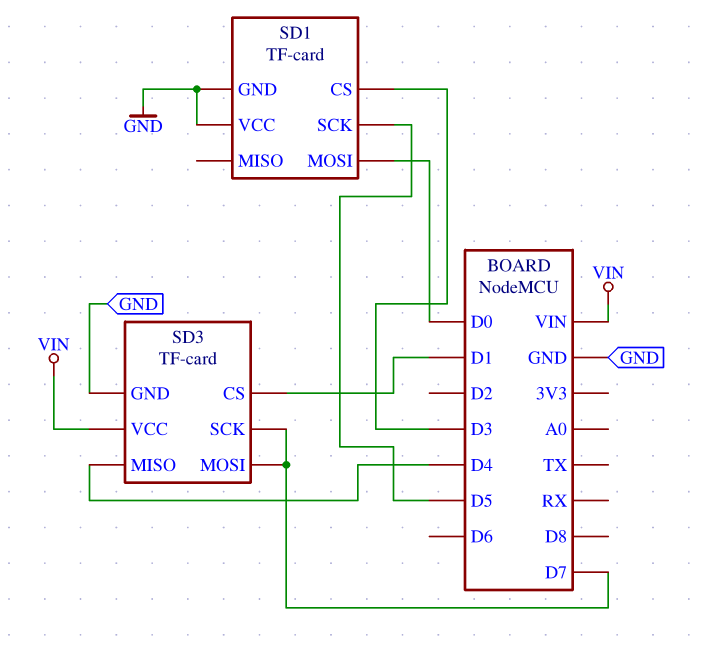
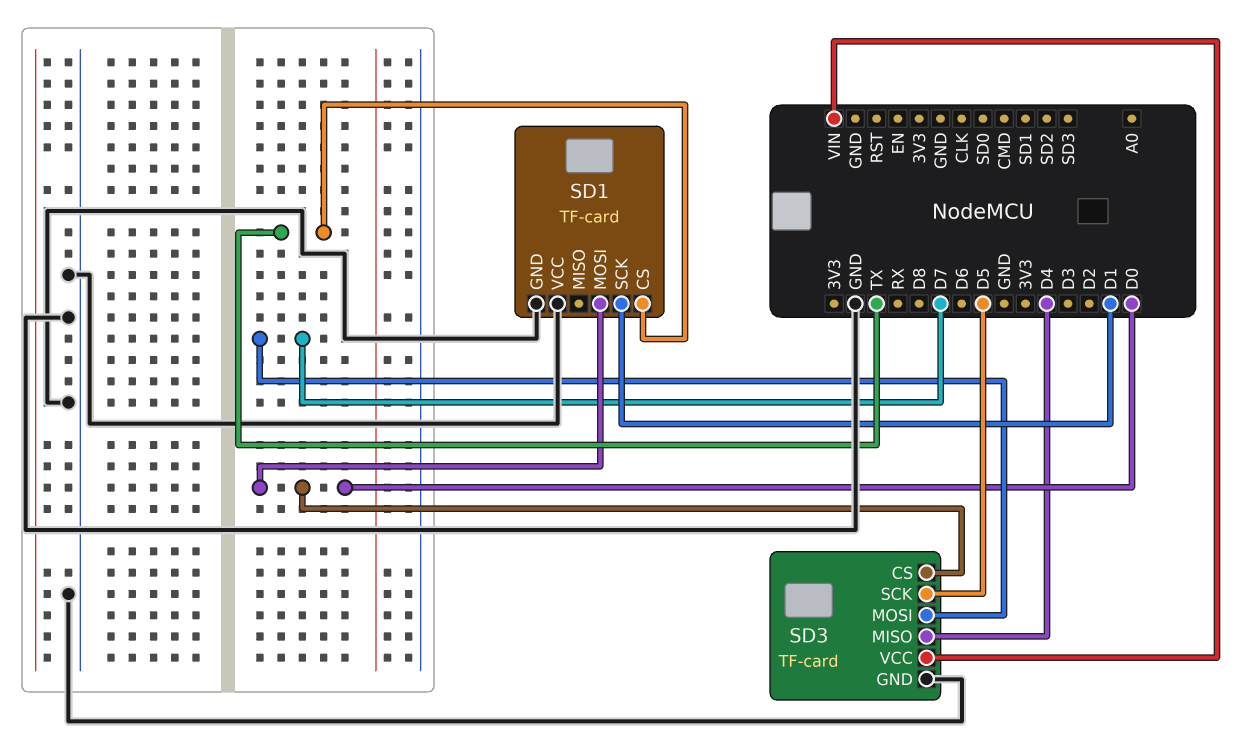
SD1 pin CS: D3 -> TX
SD1 pin SCK: D5 -> D1
SD3 pin CS: D1 -> D0
SD3 pin SCK: D7 -> D5

